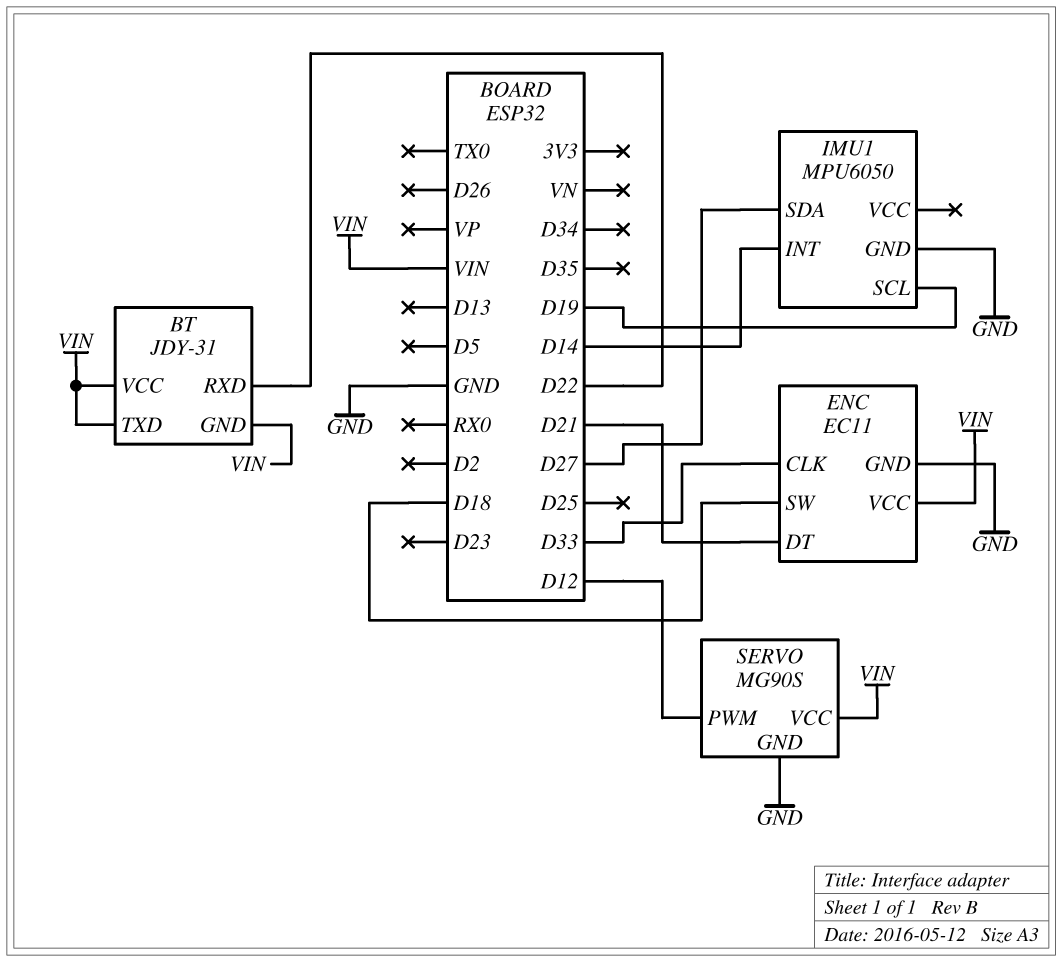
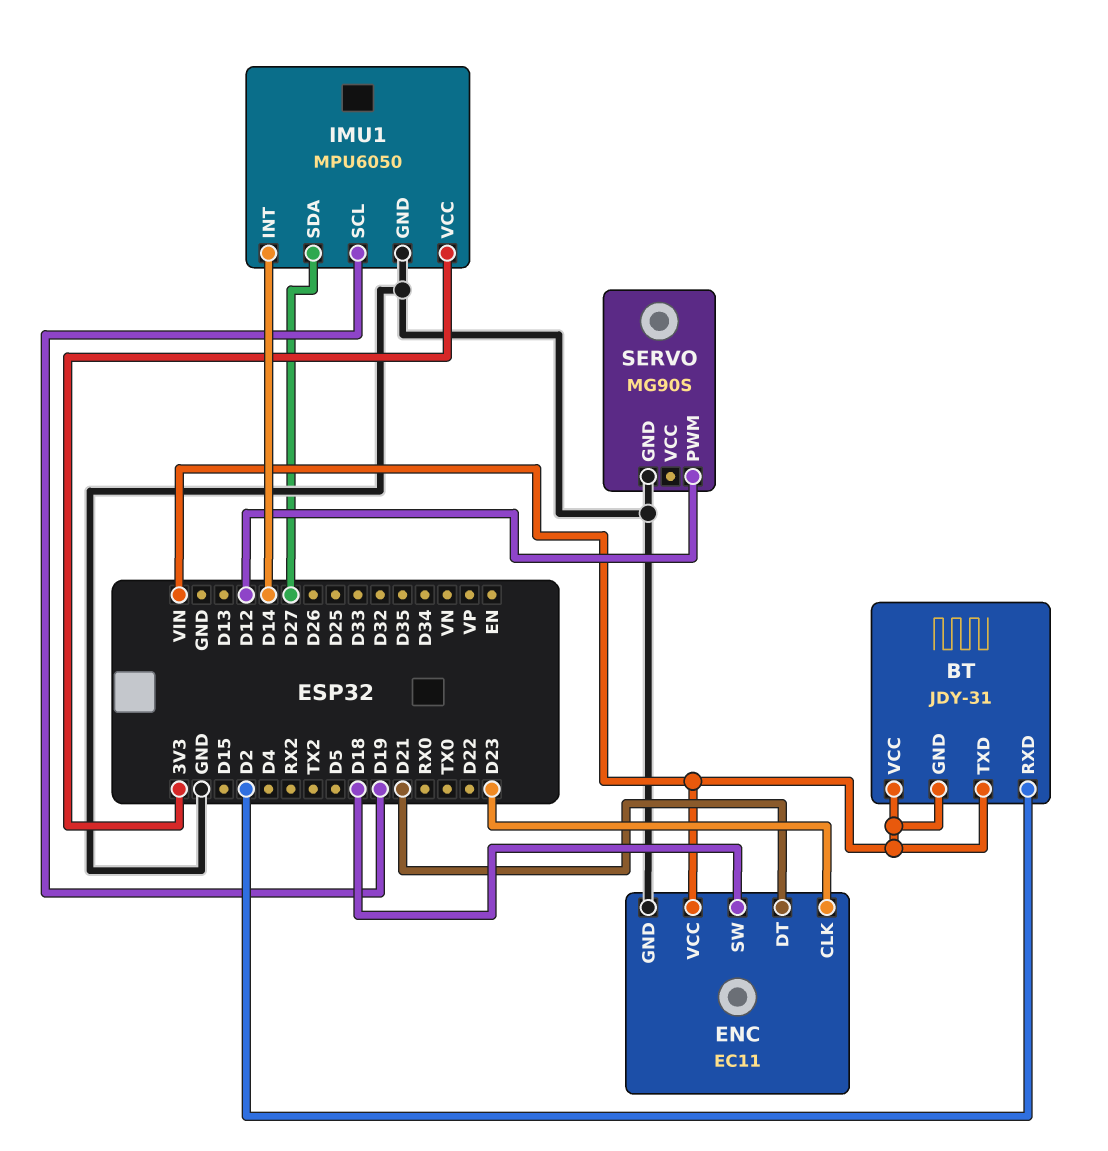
BT pin RXD: D22 -> D2
ENC pin CLK: D33 -> D23
IMU1 pin VCC: none -> 3V3
SERVO pin VCC: VIN -> none

